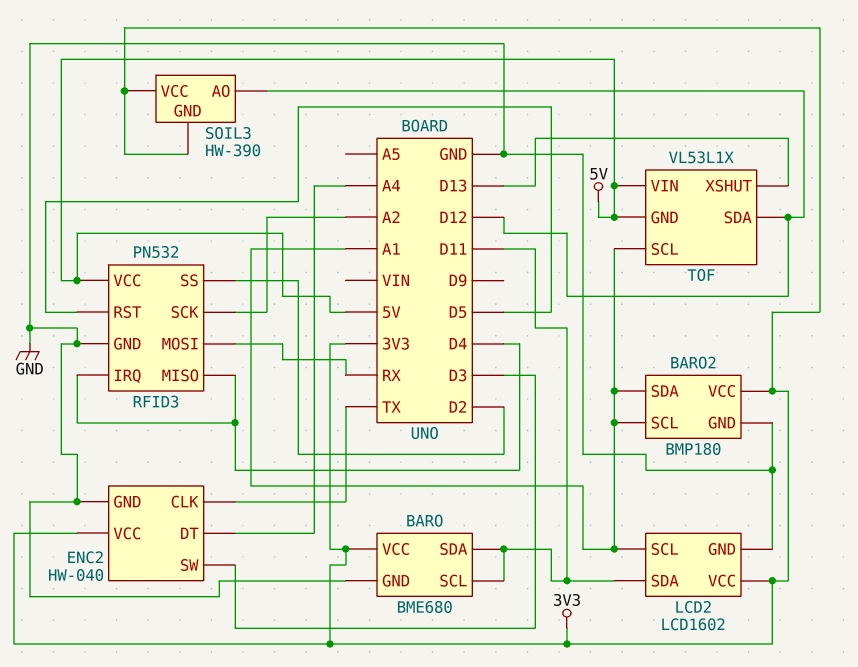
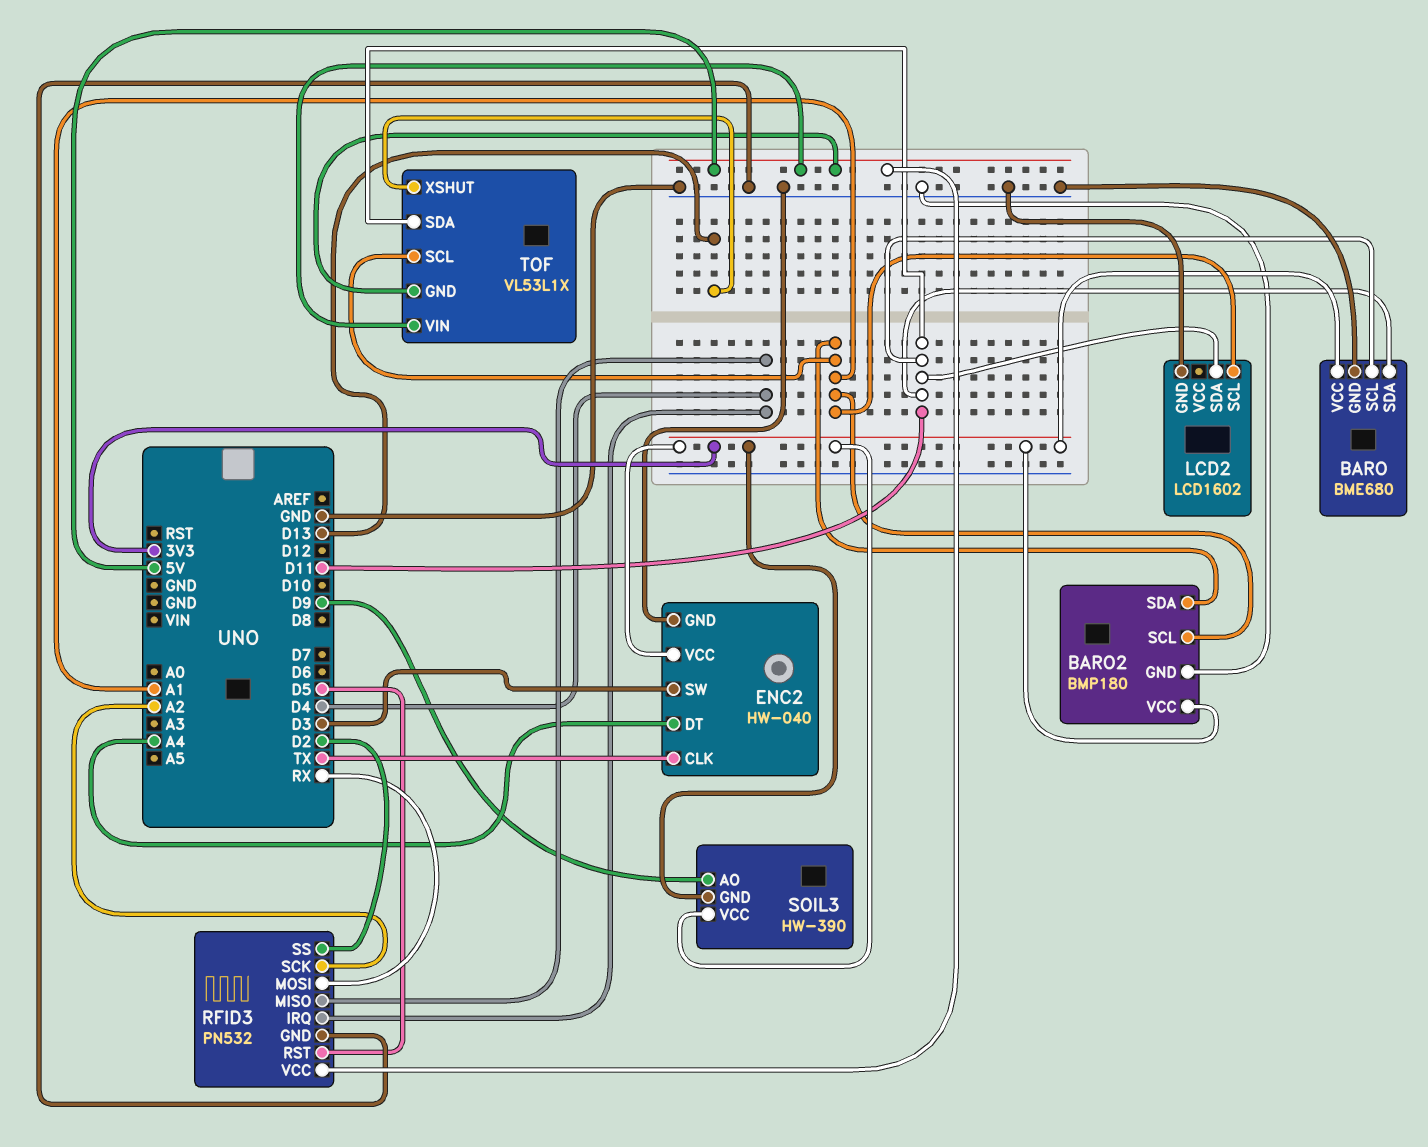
LCD2 pin VCC: 3V3 -> none
SOIL3 pin AO: D12 -> D9
TOF pin SDA: D12 -> D11

